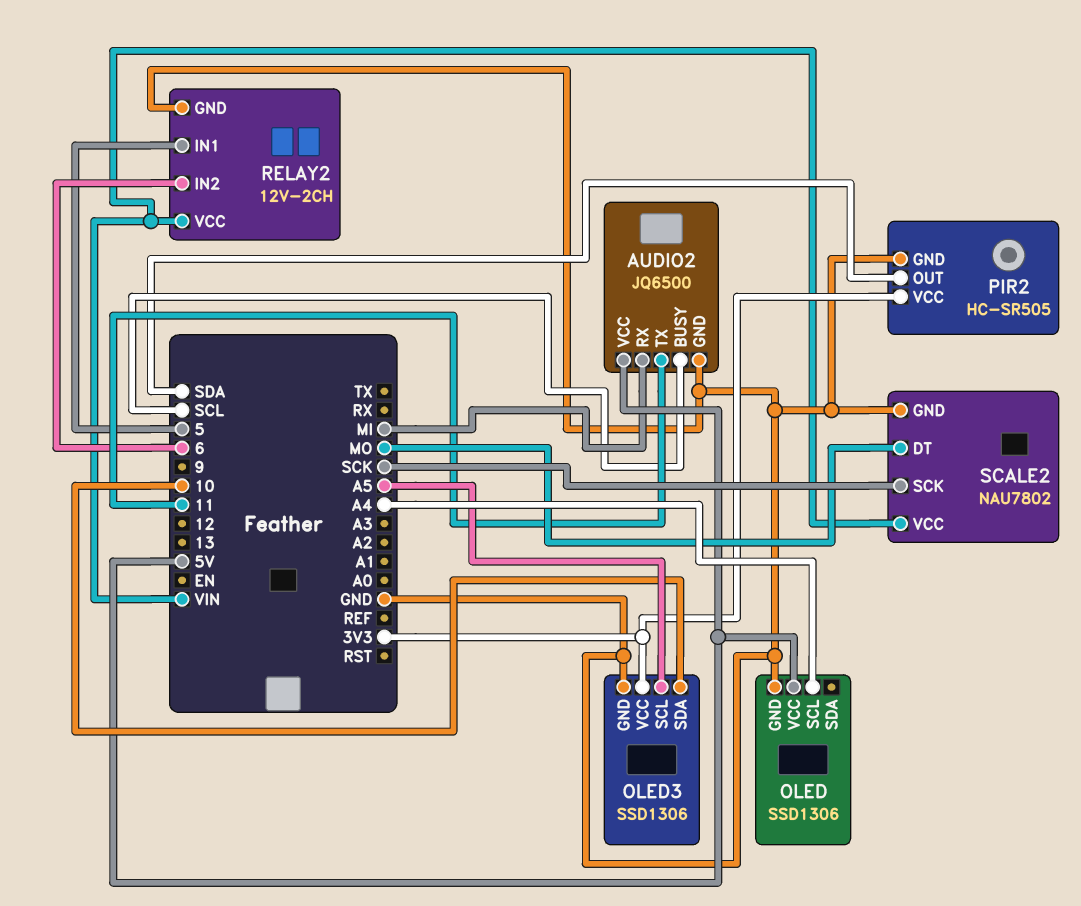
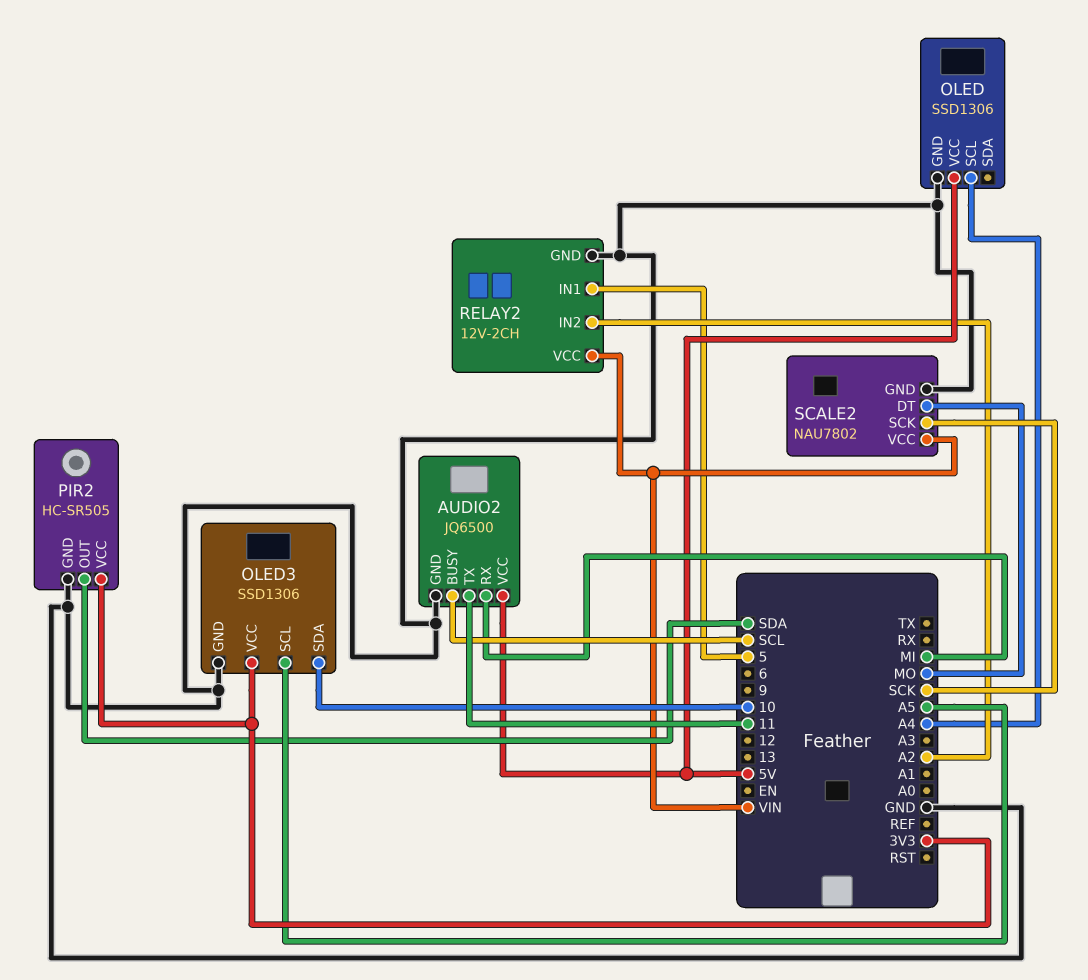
RELAY2 pin IN2: 6 -> A2

